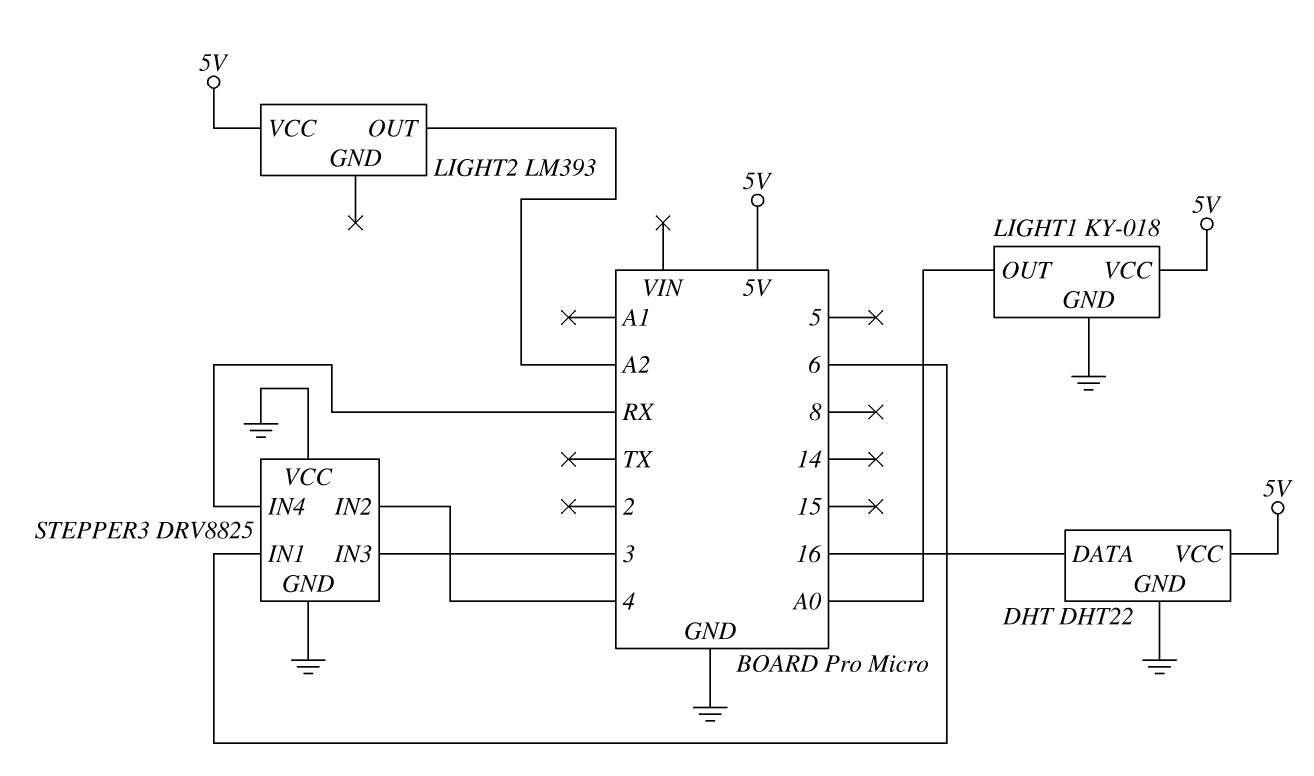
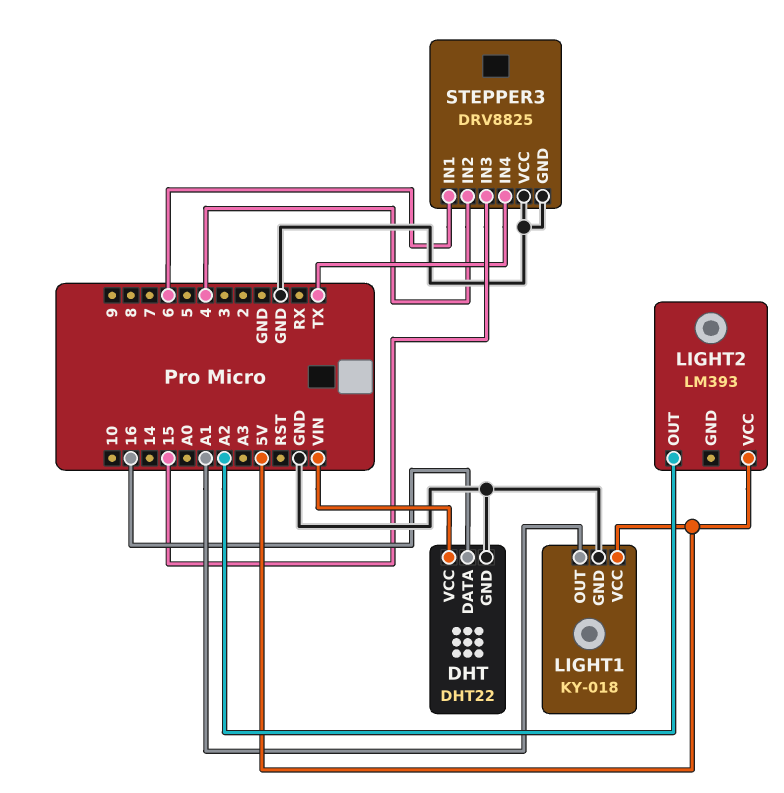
DHT pin VCC: 5V -> VIN
LIGHT1 pin OUT: A0 -> A1
STEPPER3 pin IN3: 3 -> 15
STEPPER3 pin IN4: RX -> TX

